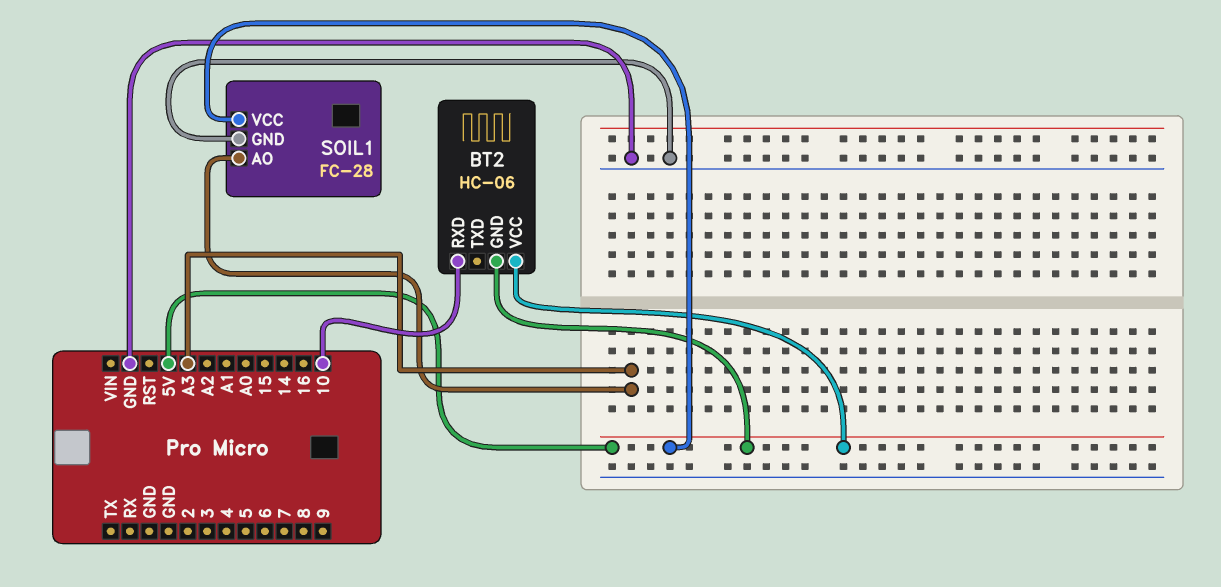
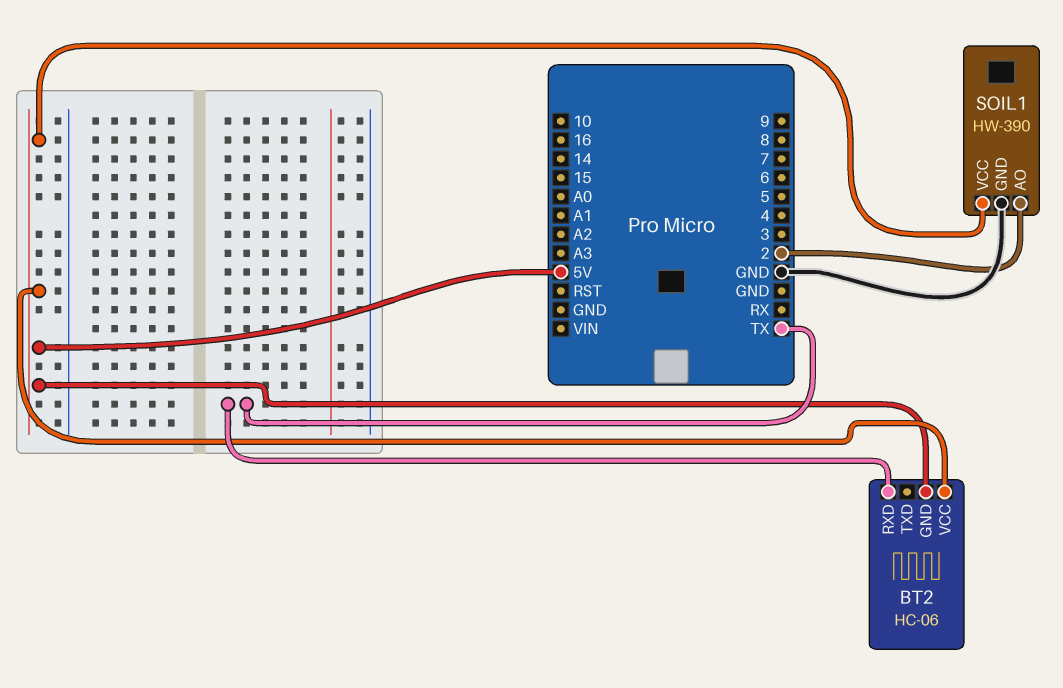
BT2 pin RXD: 10 -> TX
SOIL1: FC-28 -> HW-390
SOIL1 pin AO: A3 -> 2

